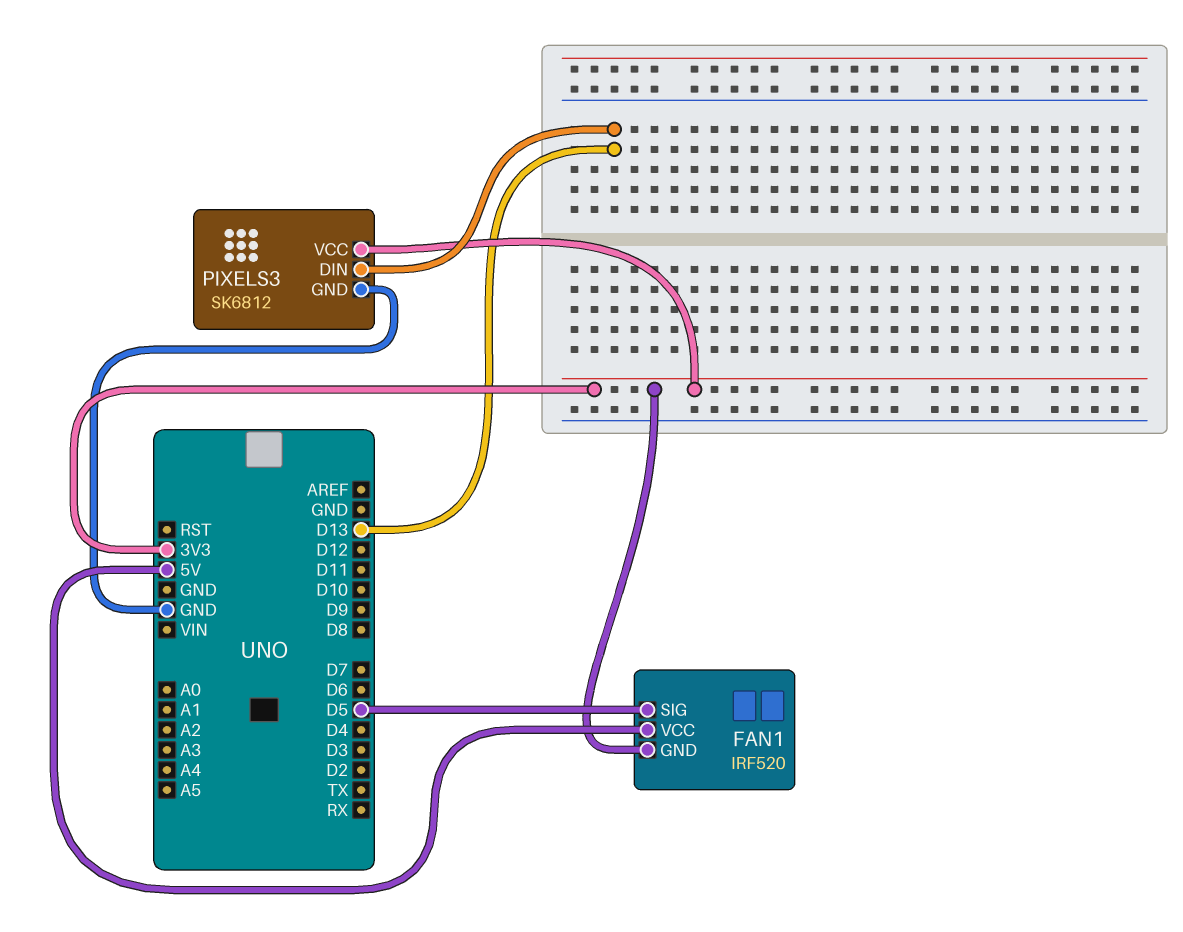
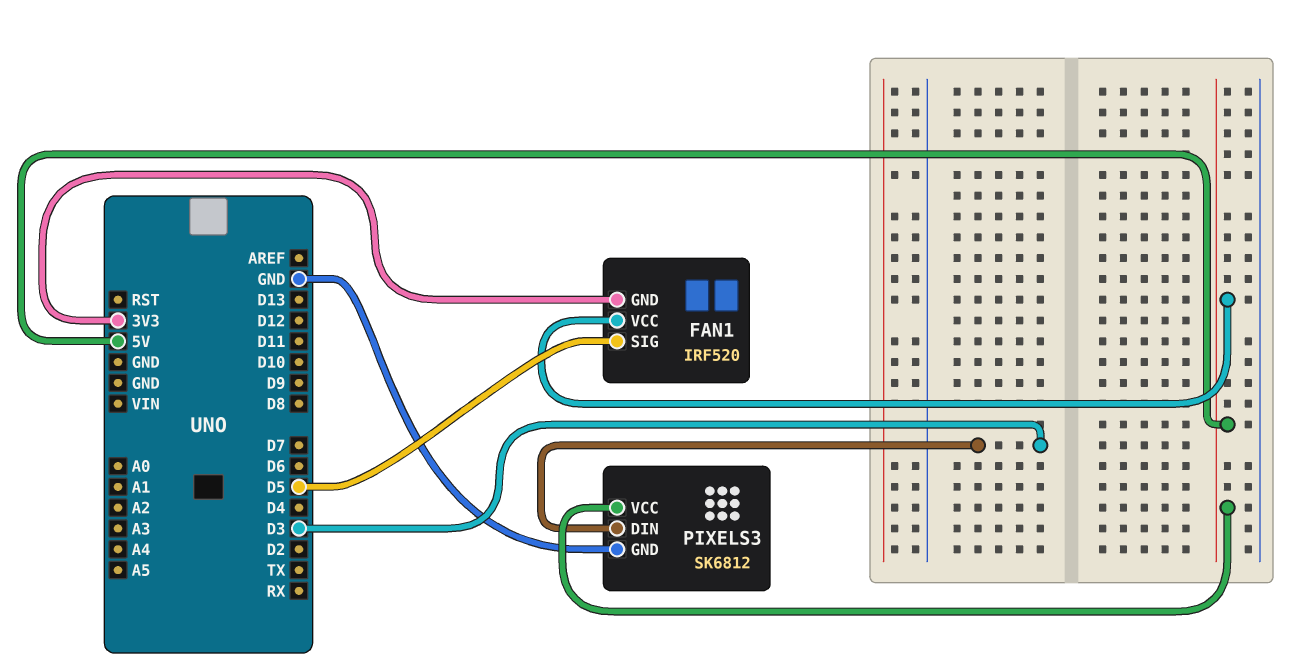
PIXELS3 pin DIN: D13 -> D3
PIXELS3 pin VCC: 3V3 -> 5V

